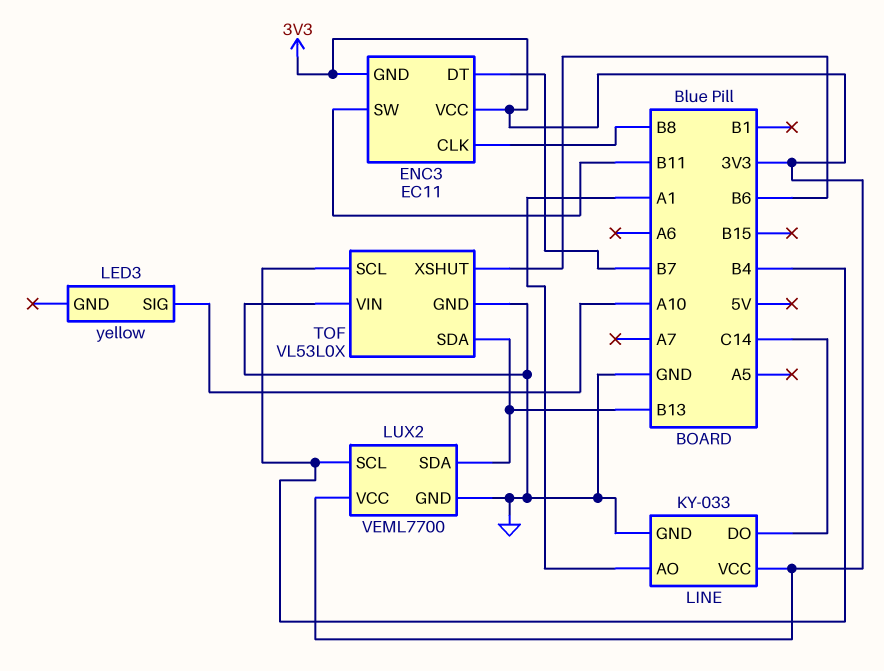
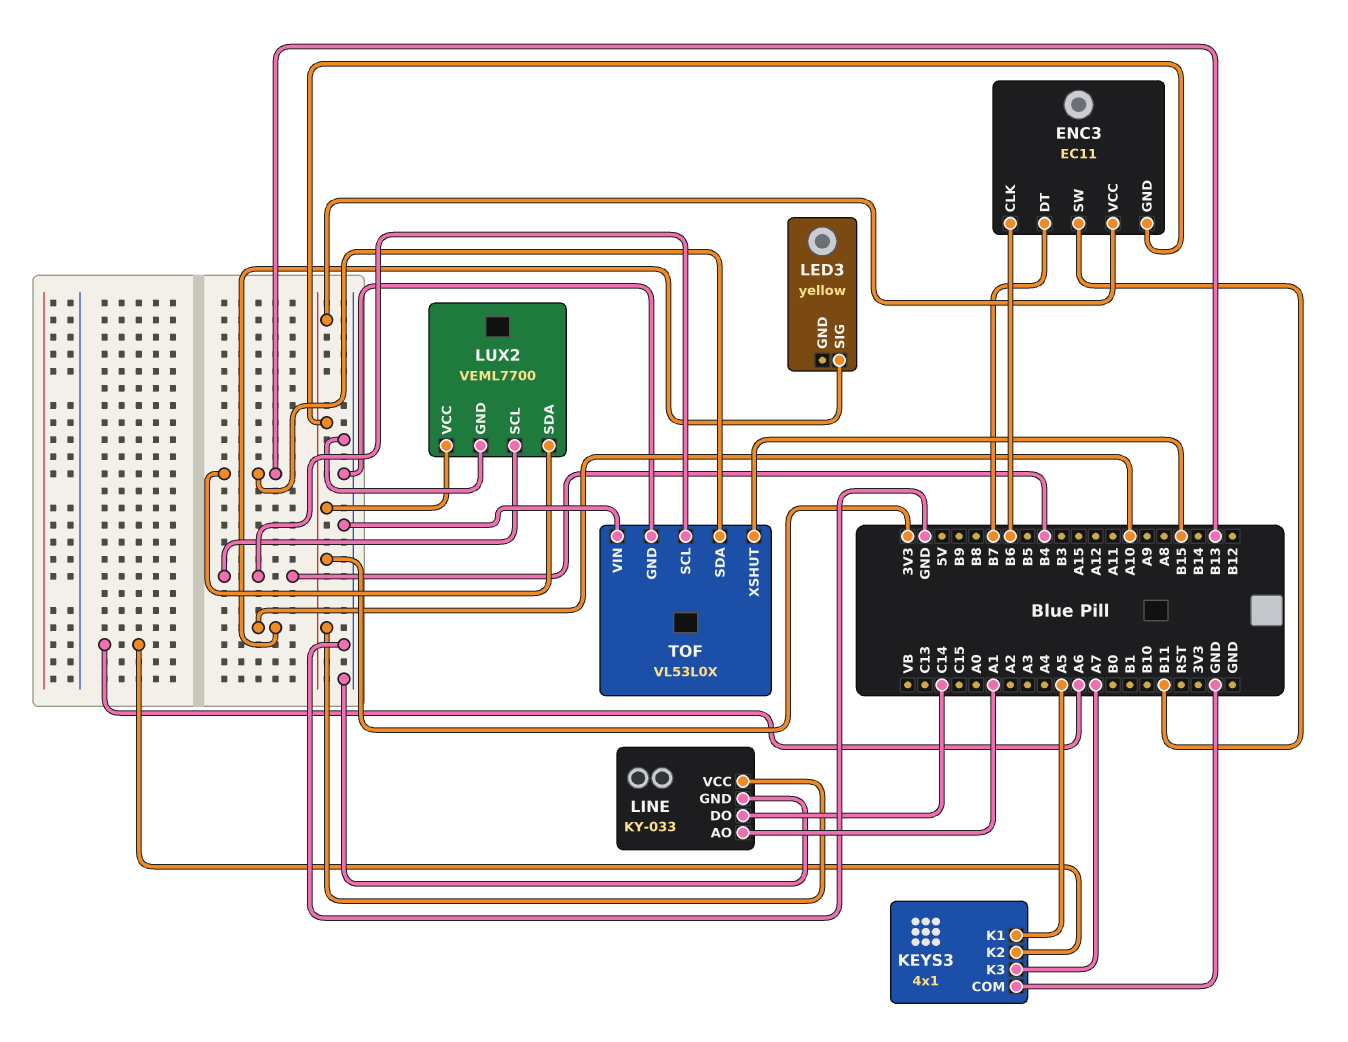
ENC3 pin CLK: B8 -> B6
KEYS3: none -> 4x1
KEYS3 pin COM: none -> GND
KEYS3 pin K1: none -> A5
KEYS3 pin K2: none -> A6
KEYS3 pin K3: none -> A7
TOF pin XSHUT: B6 -> B15

